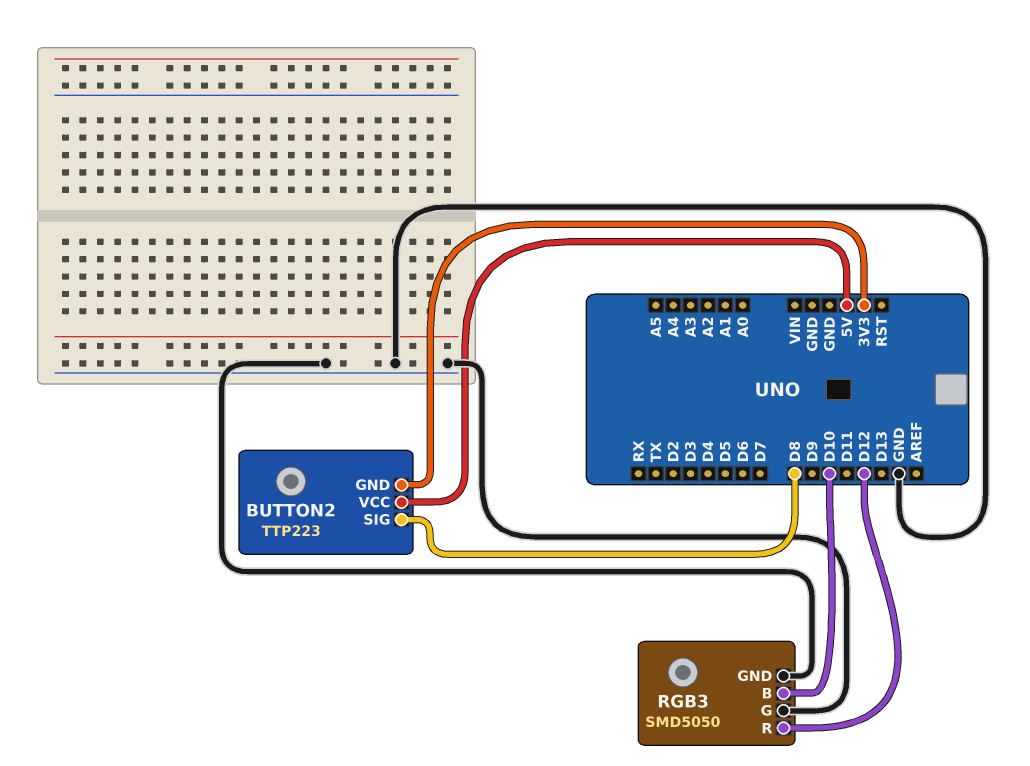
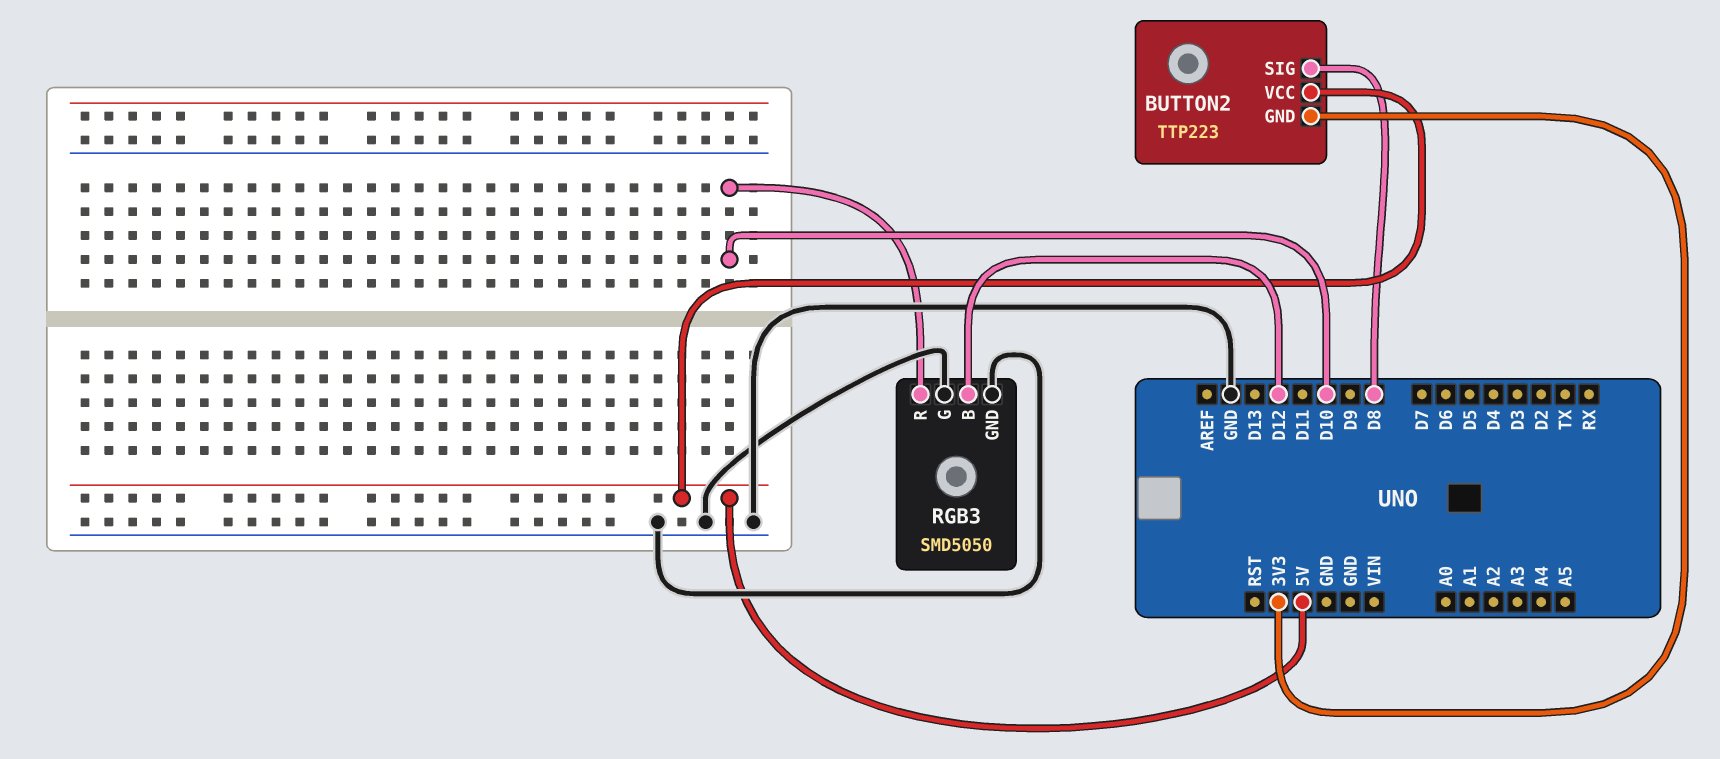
RGB3 pin B: D10 -> D12
RGB3 pin R: D12 -> D10

